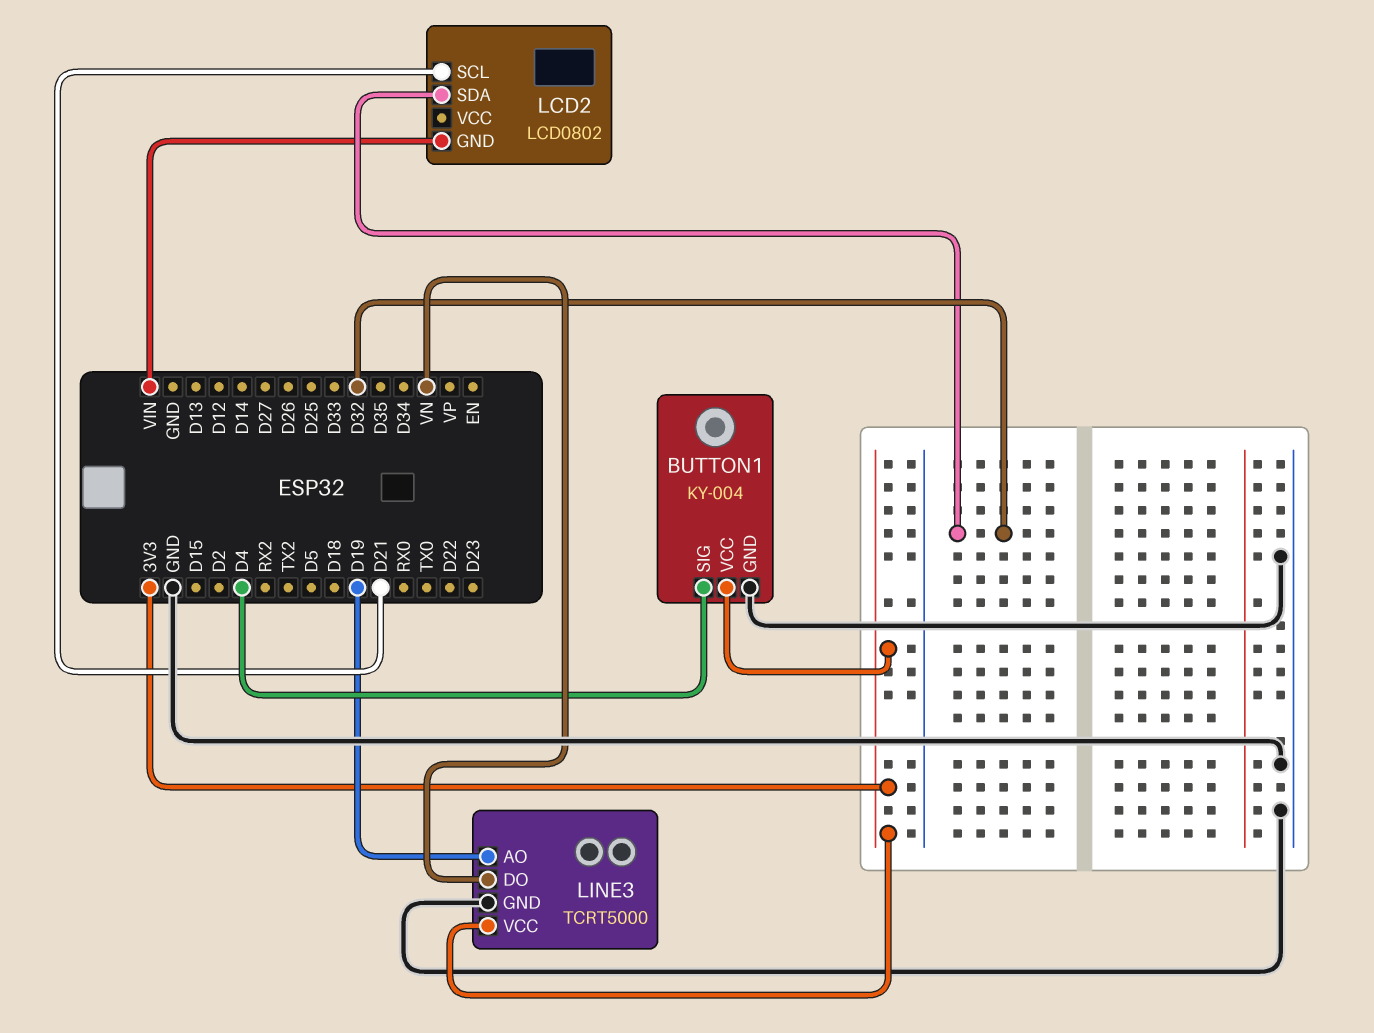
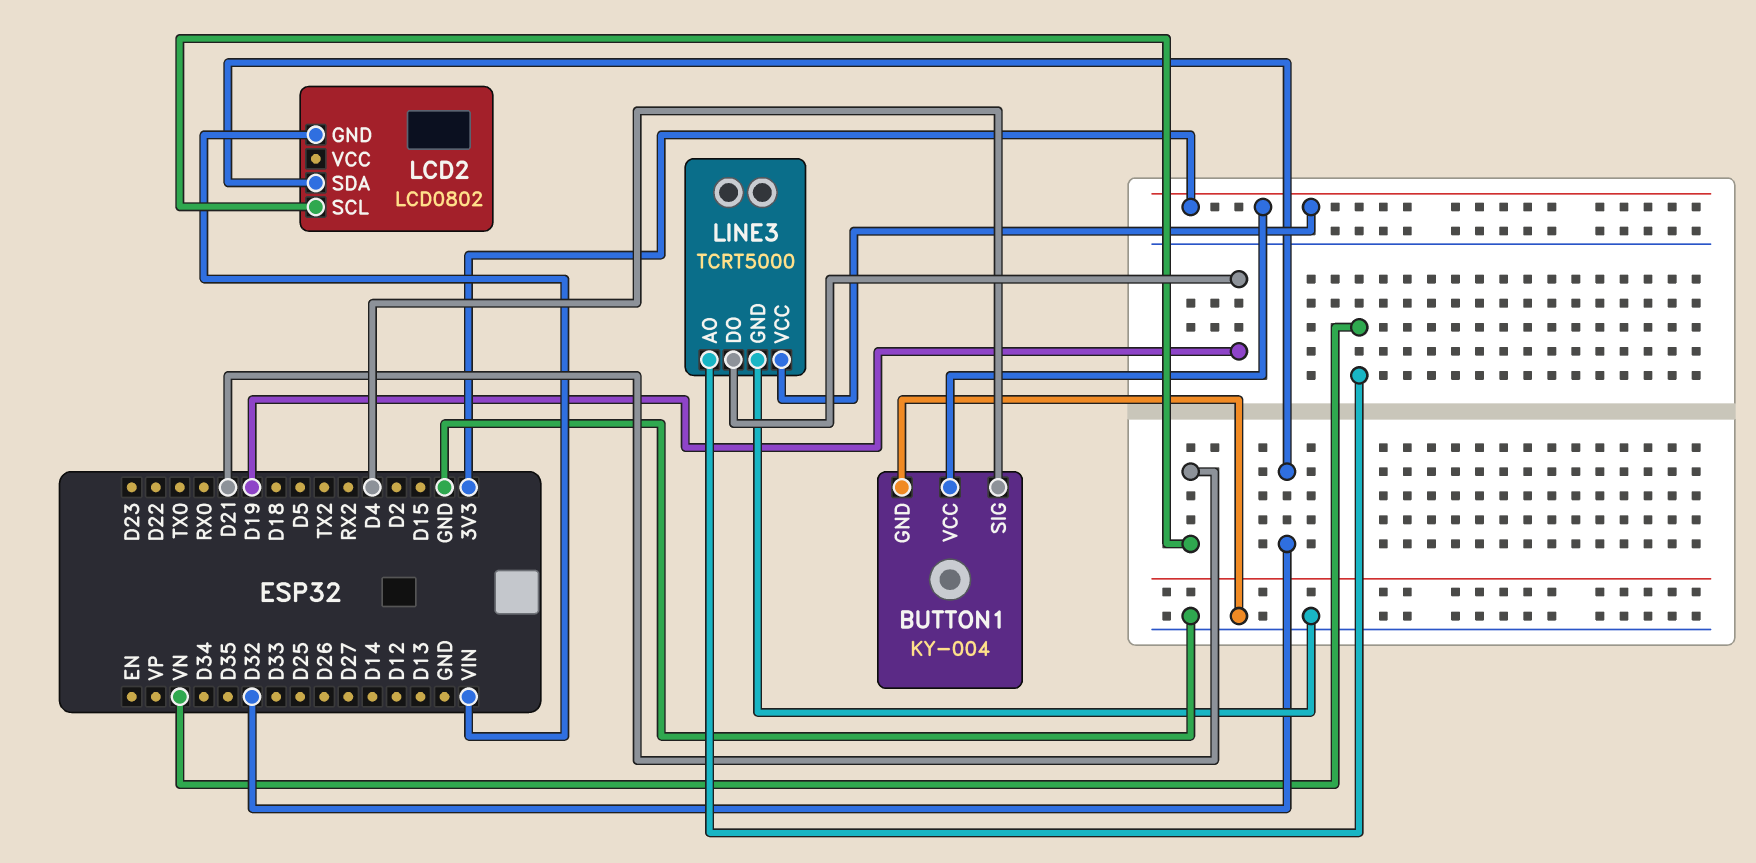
LINE3 pin AO: D19 -> VN
LINE3 pin DO: VN -> D19

